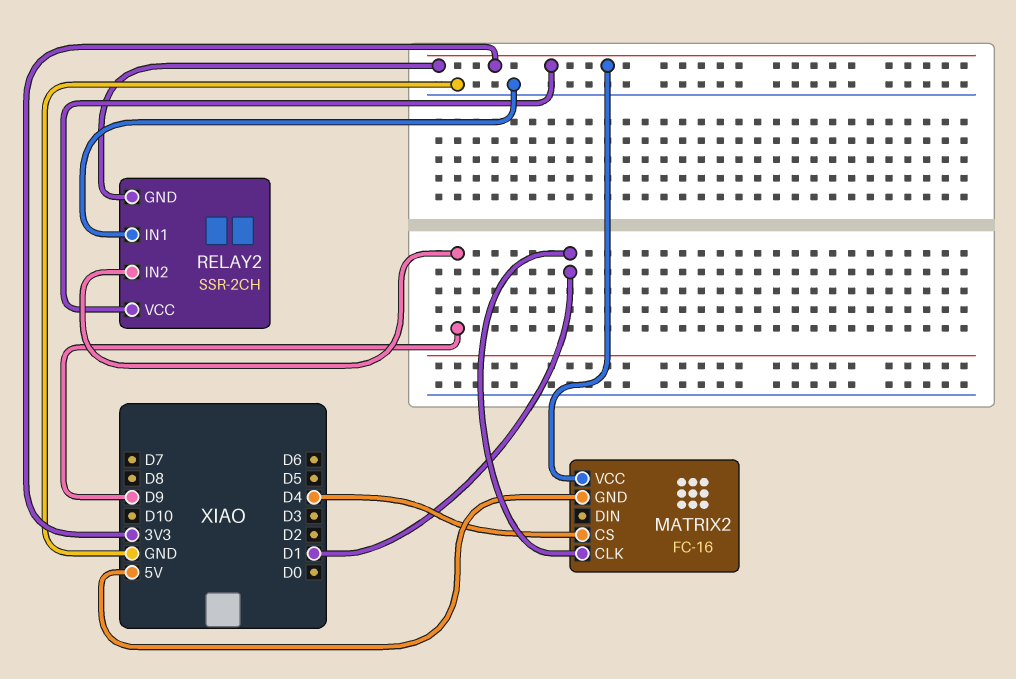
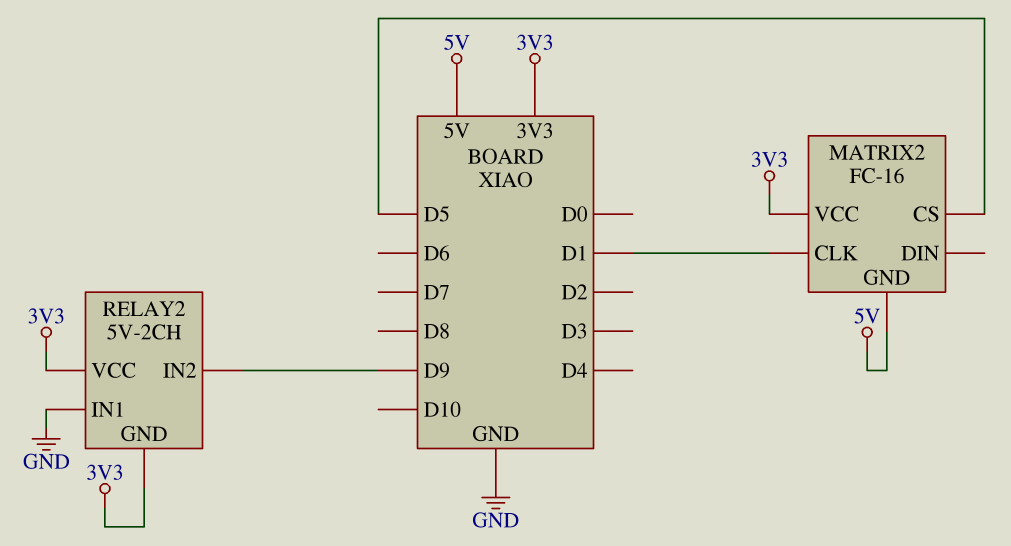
MATRIX2 pin CS: D4 -> D5
RELAY2: SSR-2CH -> 5V-2CH

